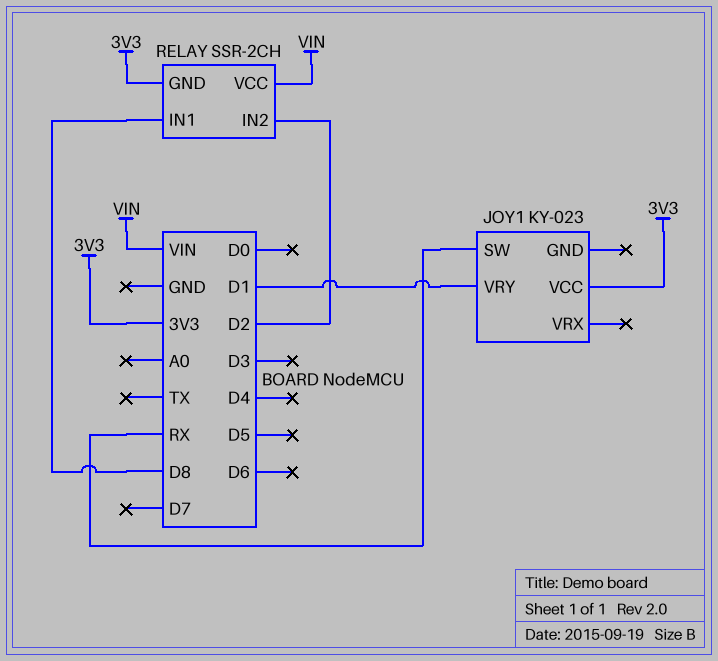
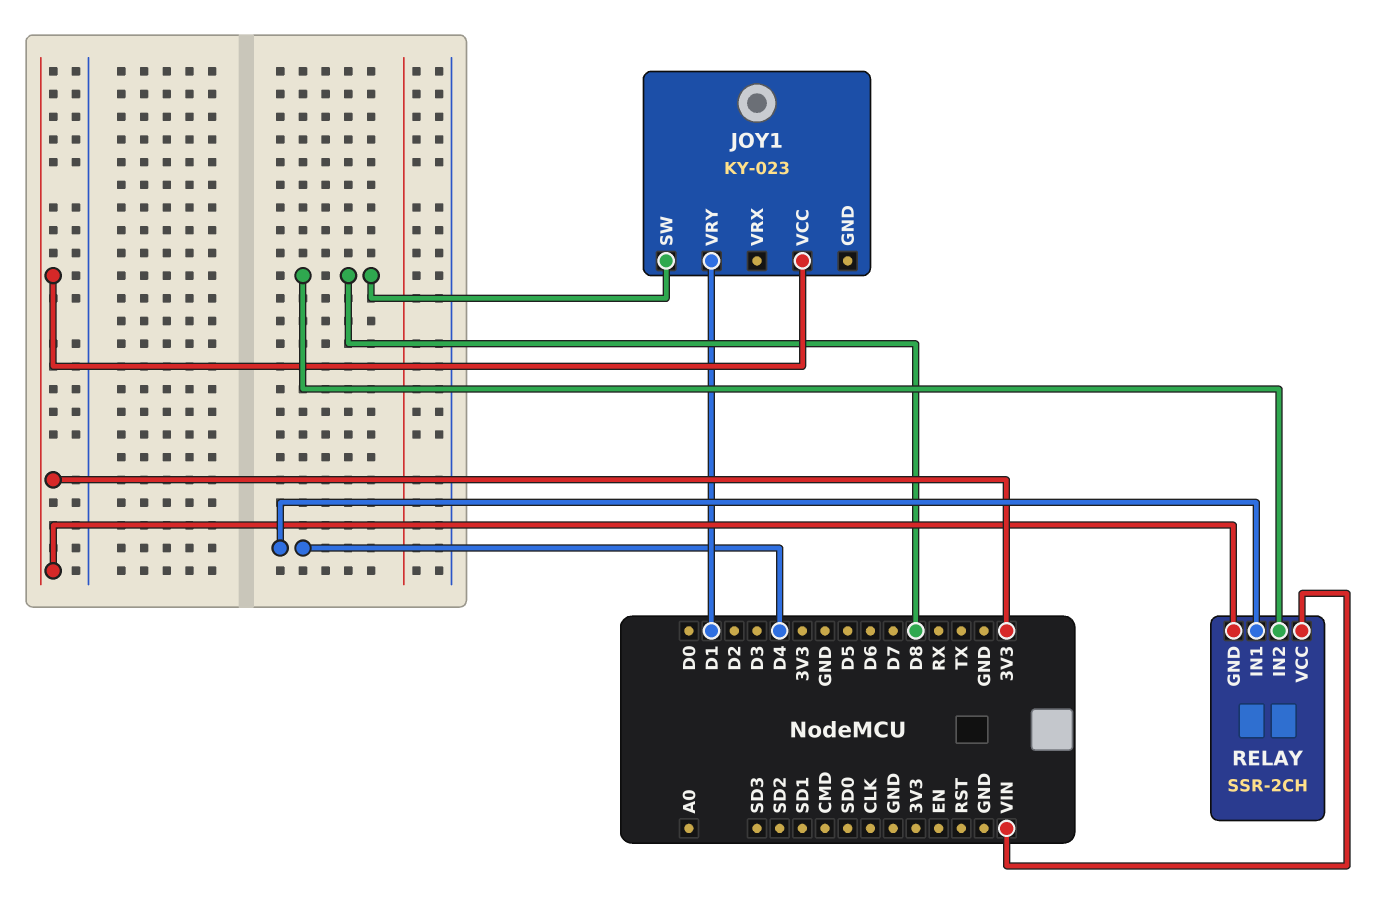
JOY1 pin SW: RX -> D8
RELAY pin IN1: D8 -> D4
RELAY pin IN2: D2 -> D8

